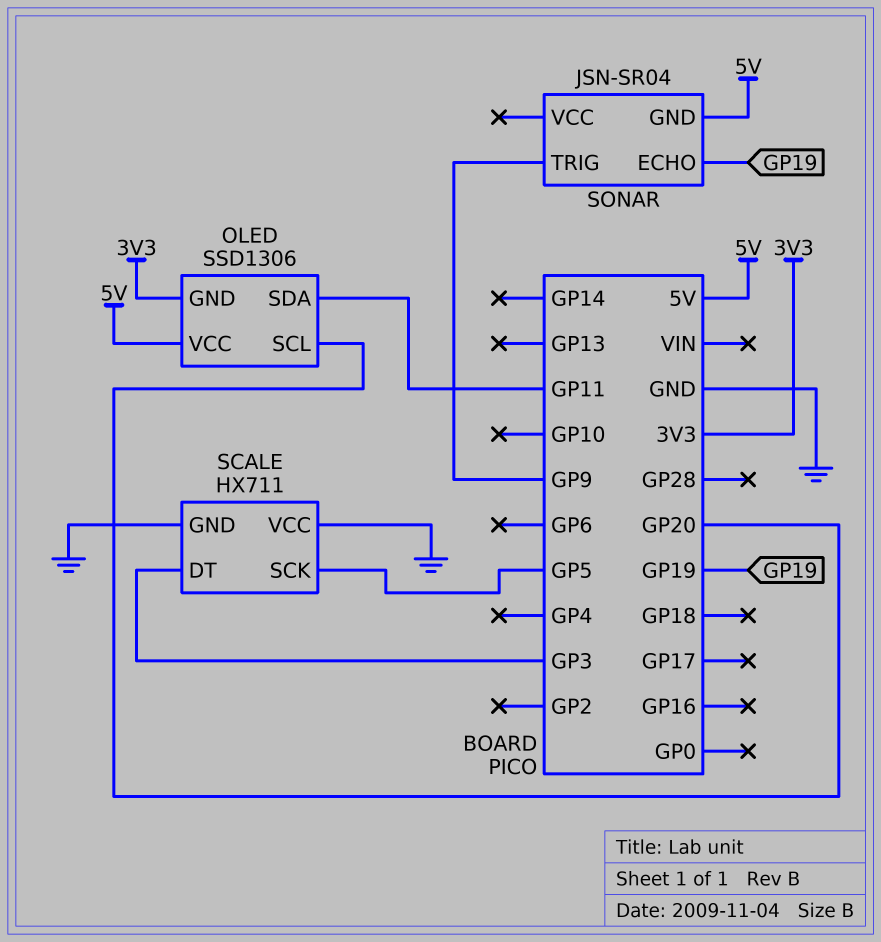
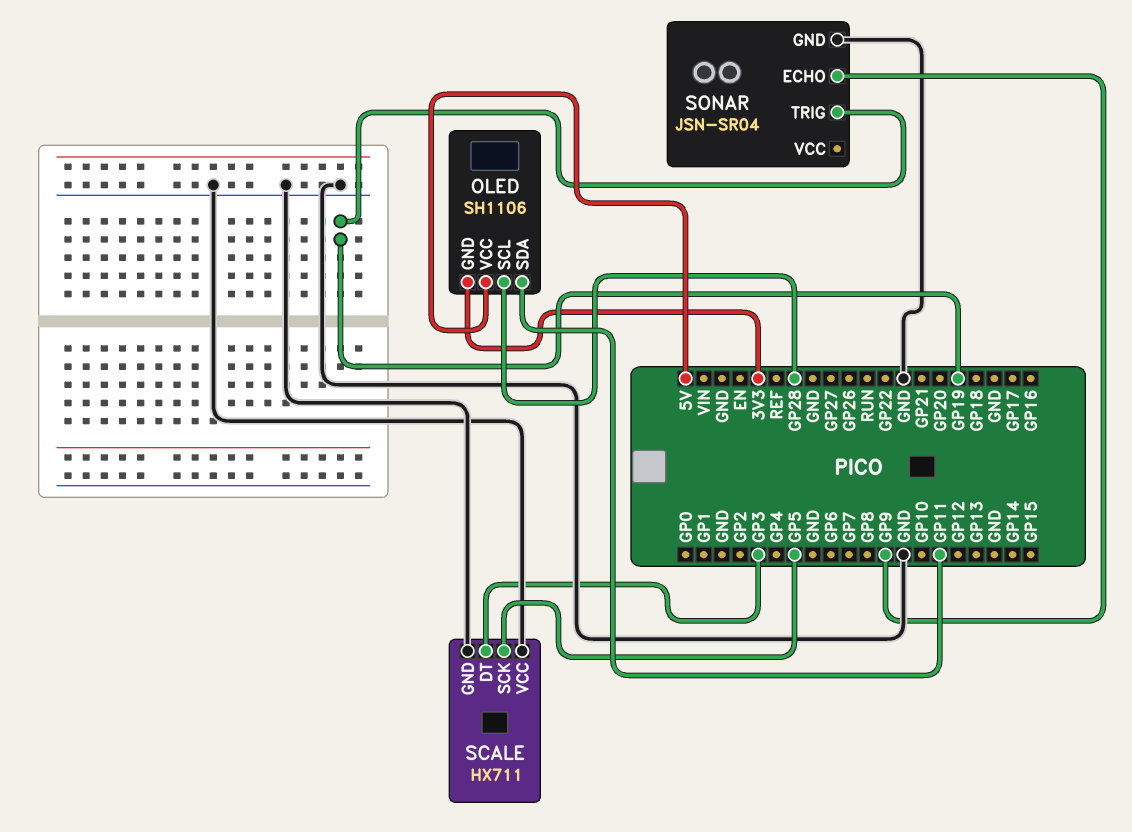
OLED: SSD1306 -> SH1106
OLED pin SCL: GP20 -> GP28
SONAR pin ECHO: GP19 -> GP9
SONAR pin GND: 5V -> GND
SONAR pin TRIG: GP9 -> GP19

